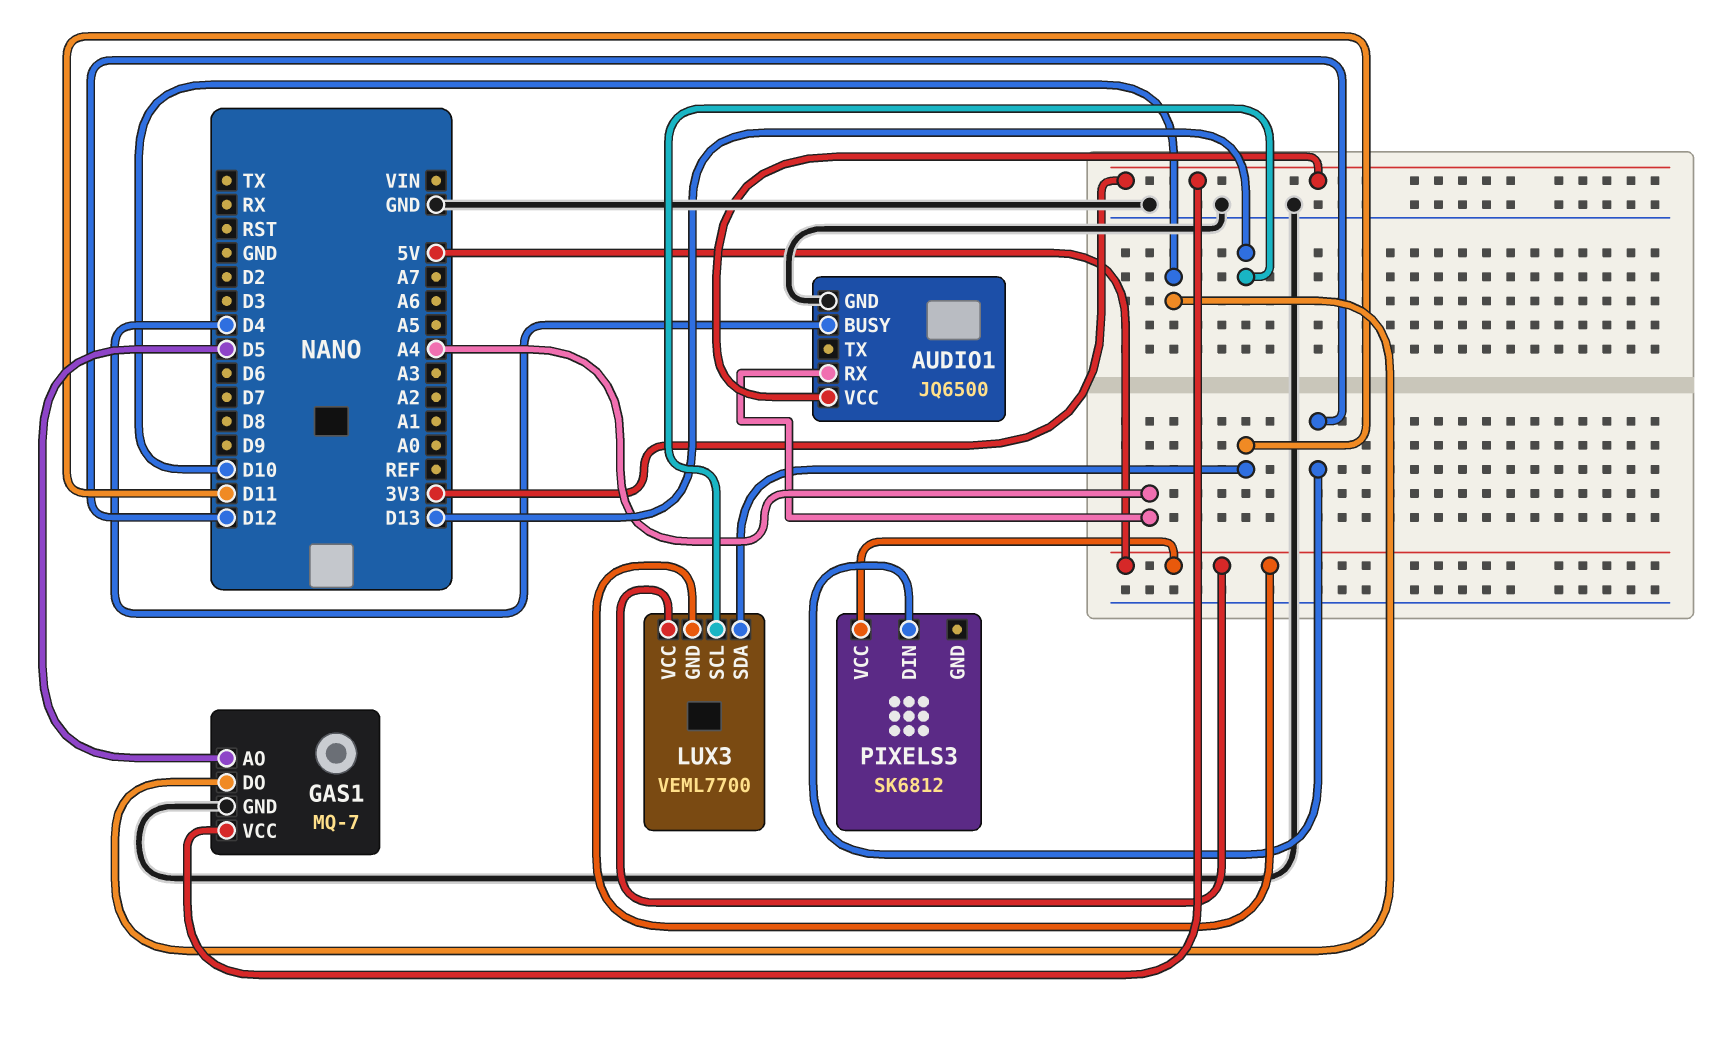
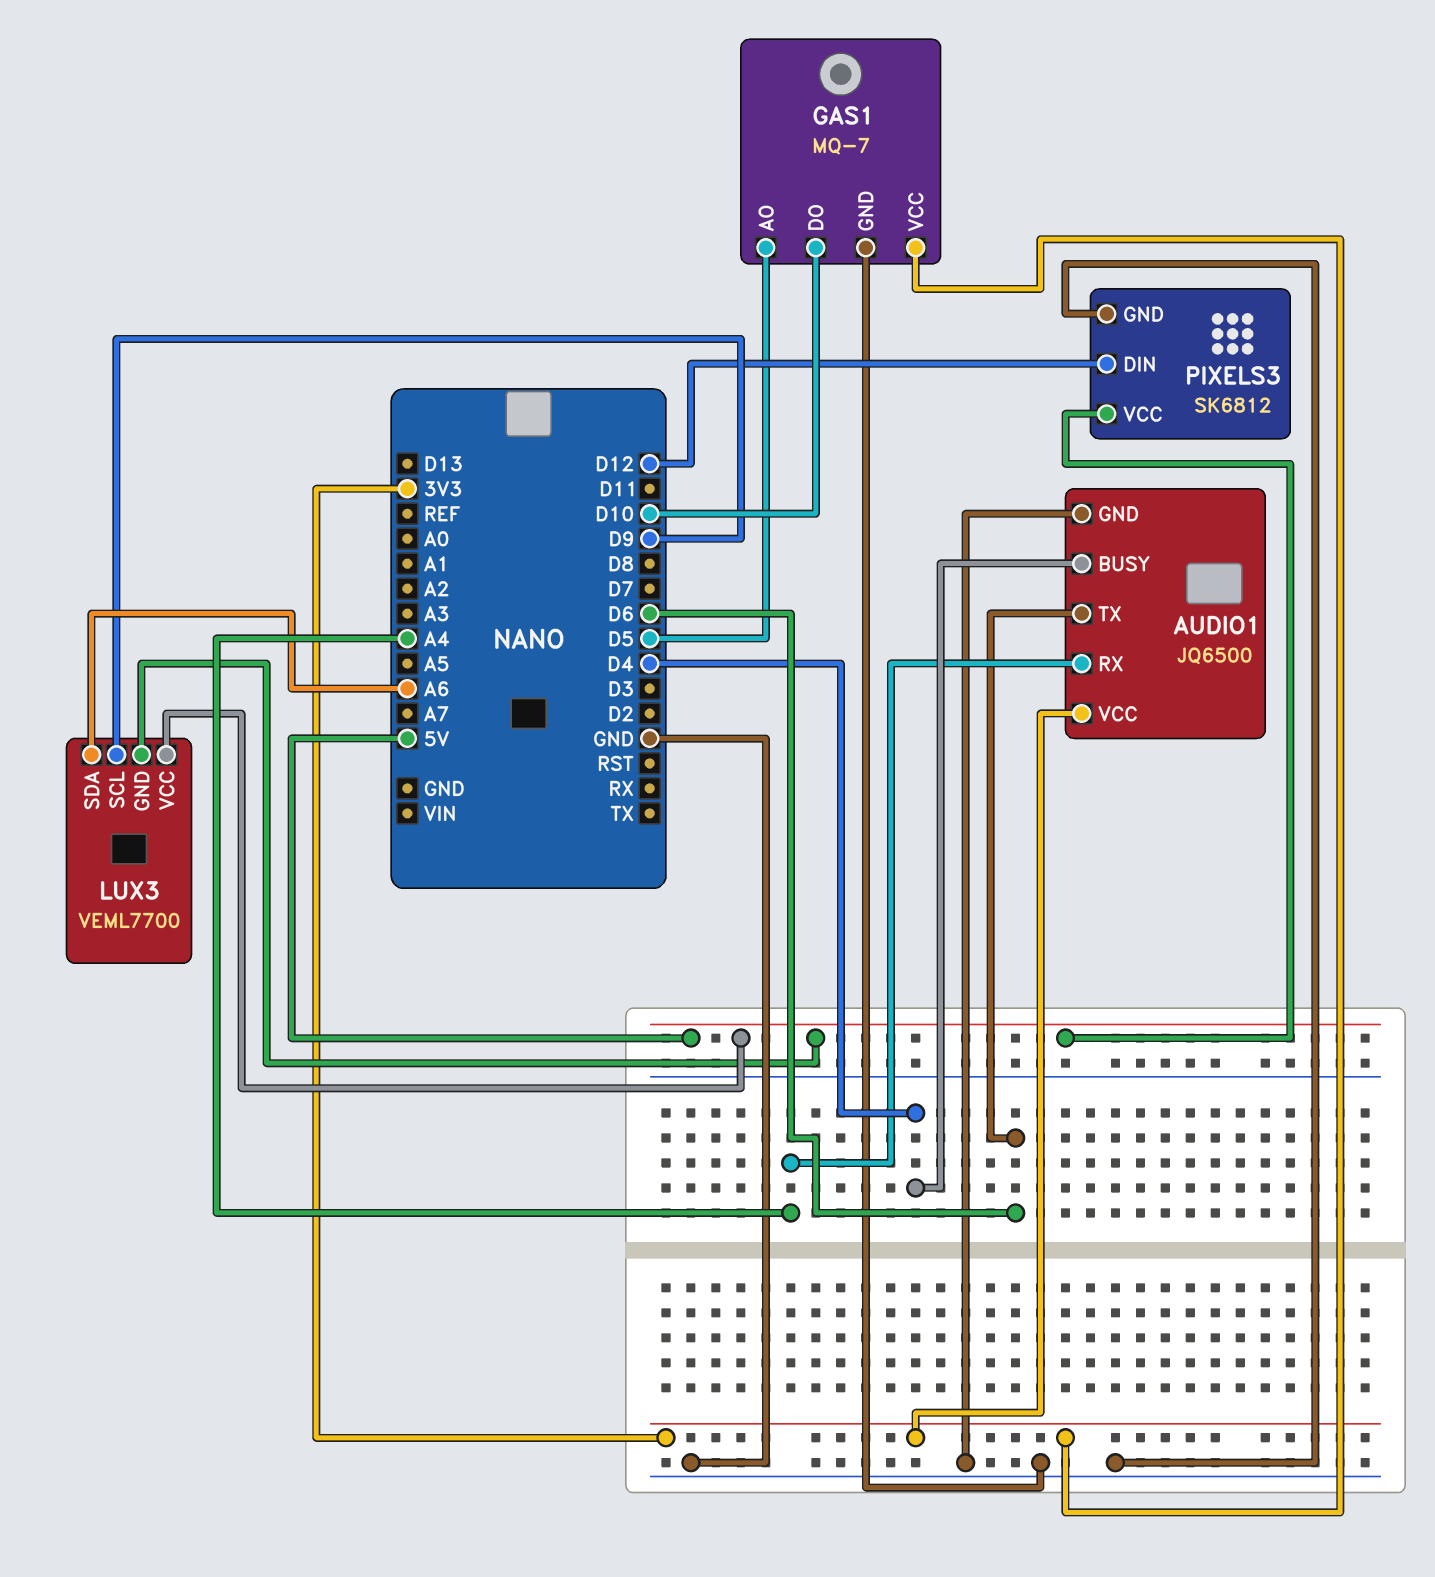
AUDIO1 pin TX: none -> D6
LUX3 pin SCL: D13 -> D9
LUX3 pin SDA: D11 -> A6
PIXELS3 pin GND: none -> GND

